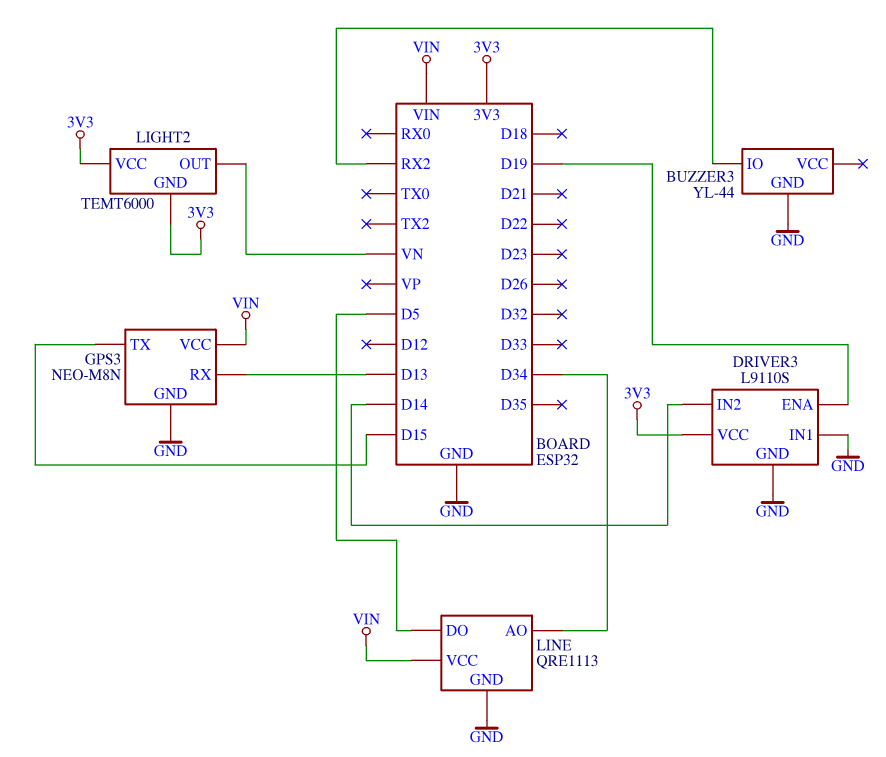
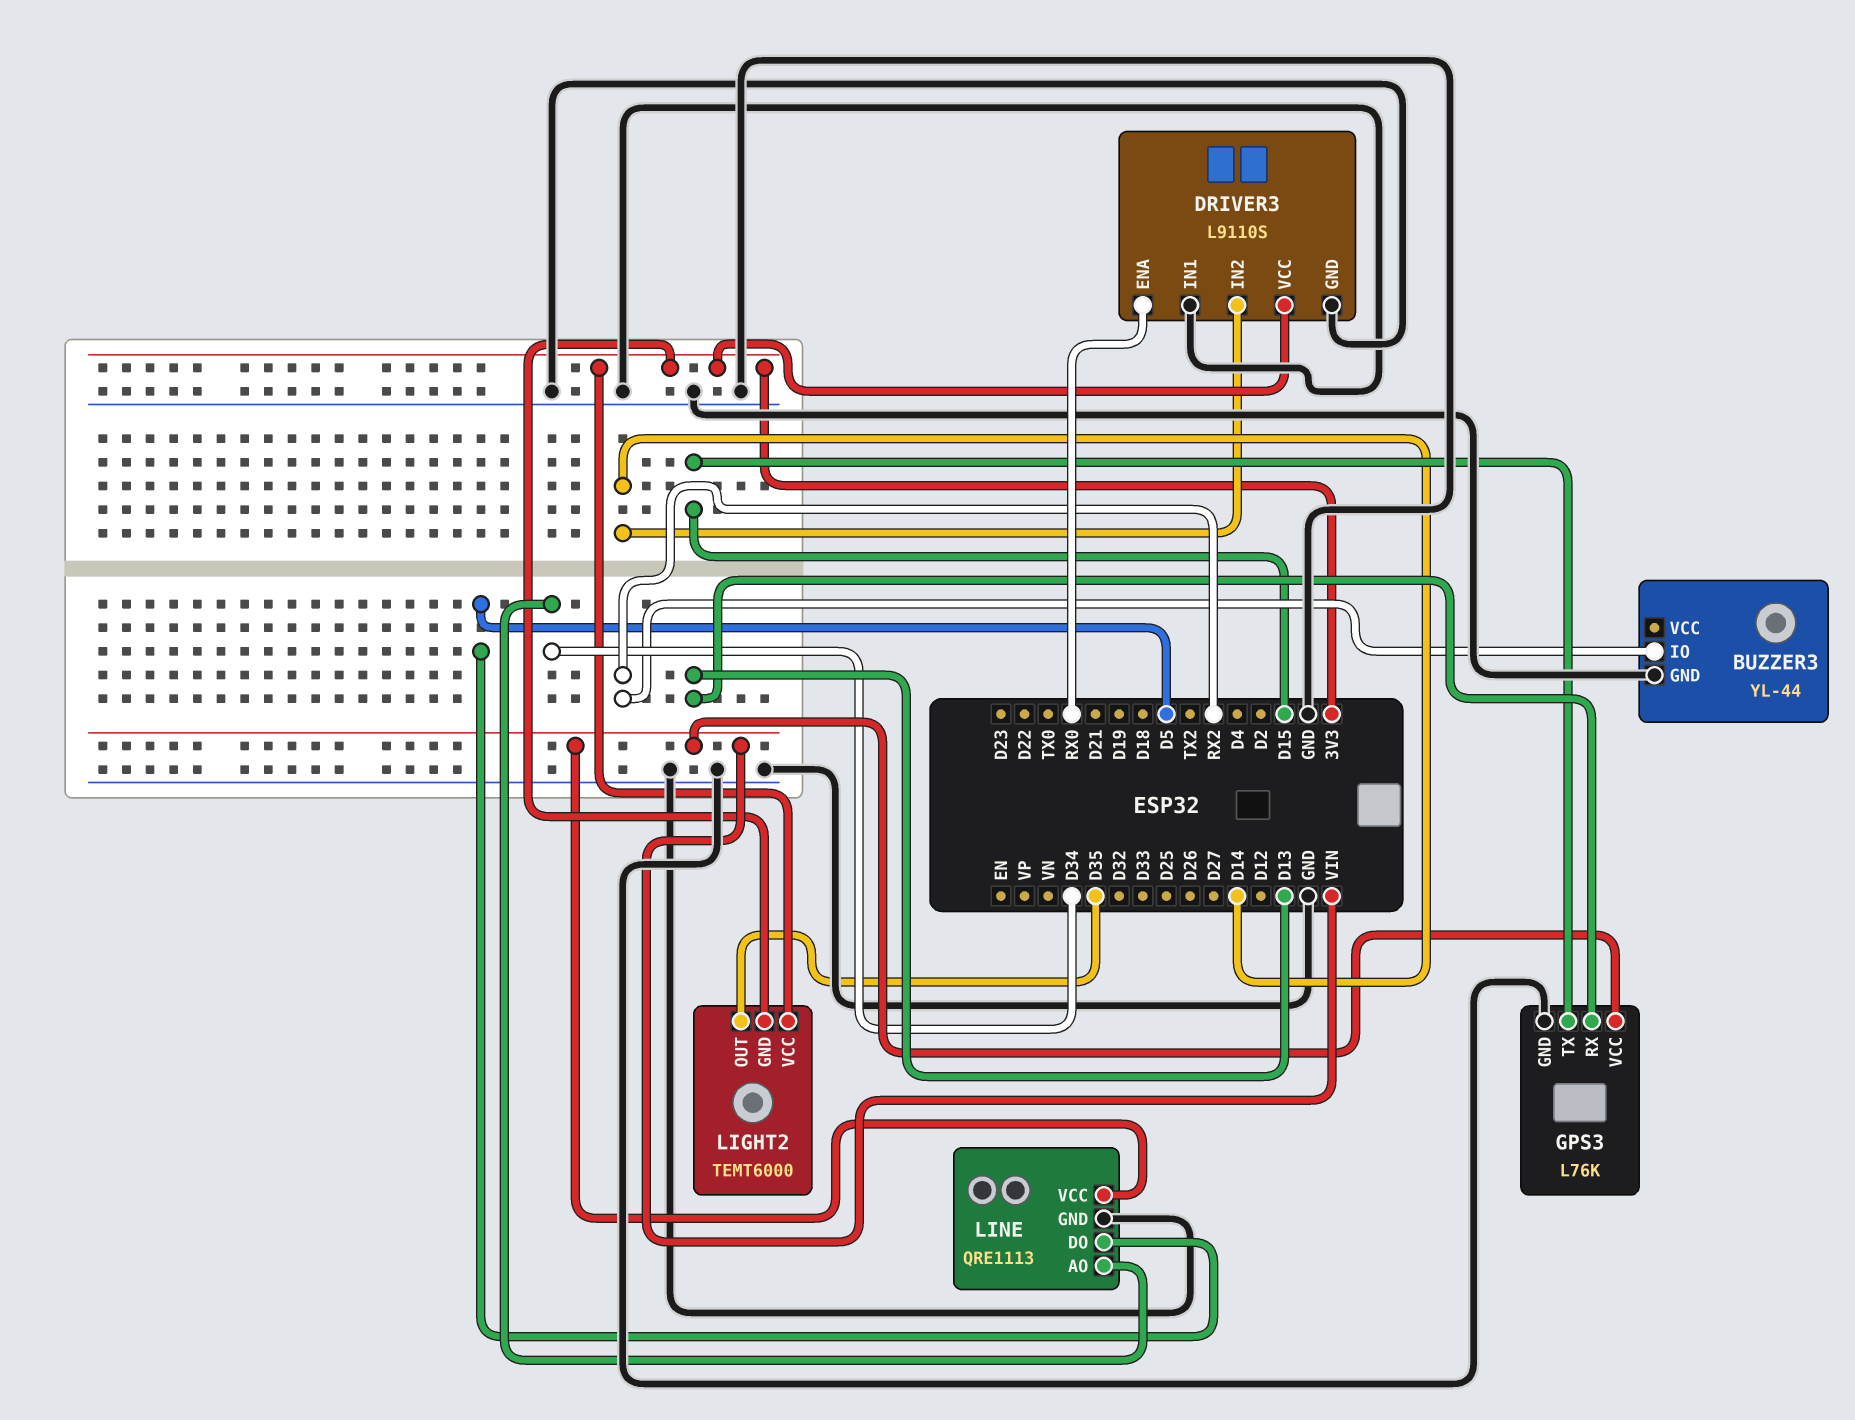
DRIVER3 pin ENA: D19 -> RX0
GPS3: NEO-M8N -> L76K
LIGHT2 pin OUT: VN -> D35

